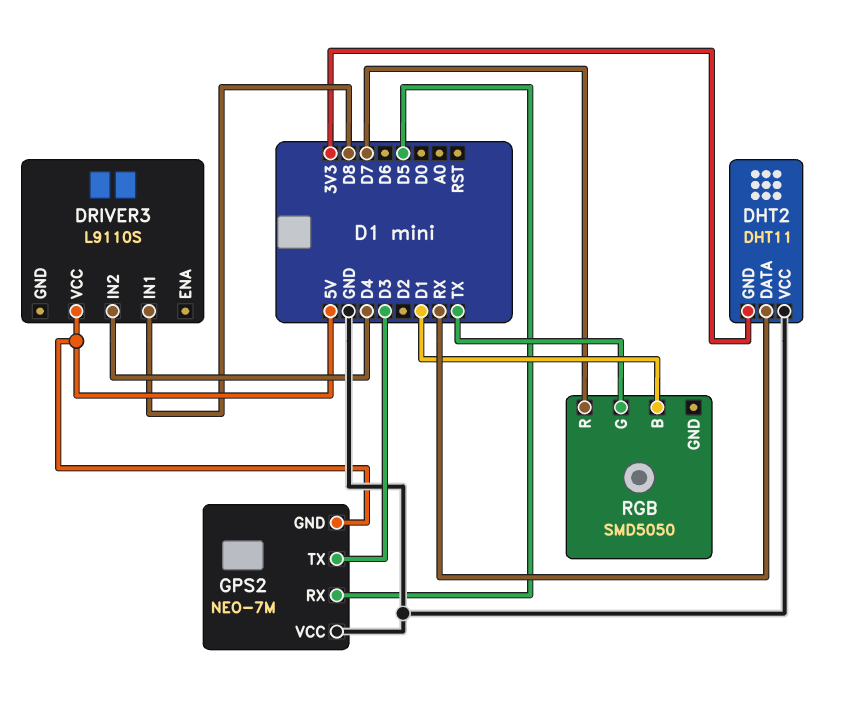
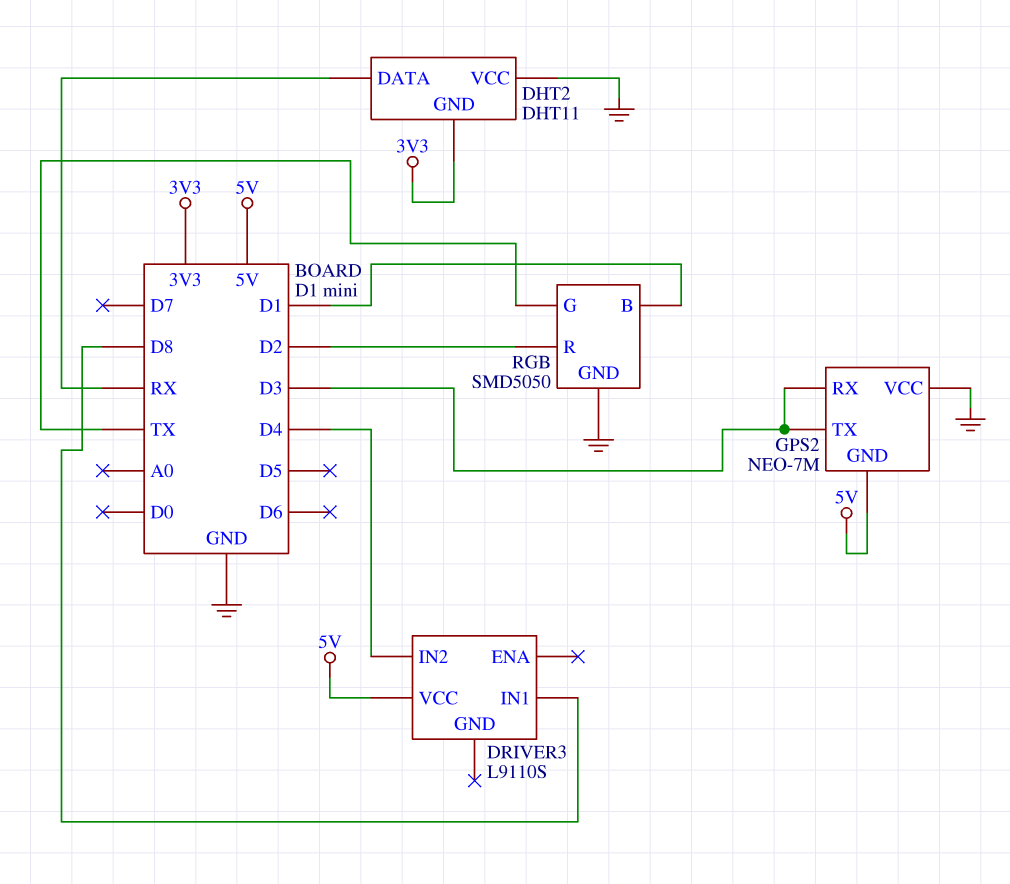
GPS2 pin RX: D5 -> D3
RGB pin GND: none -> GND
RGB pin R: D7 -> D2

